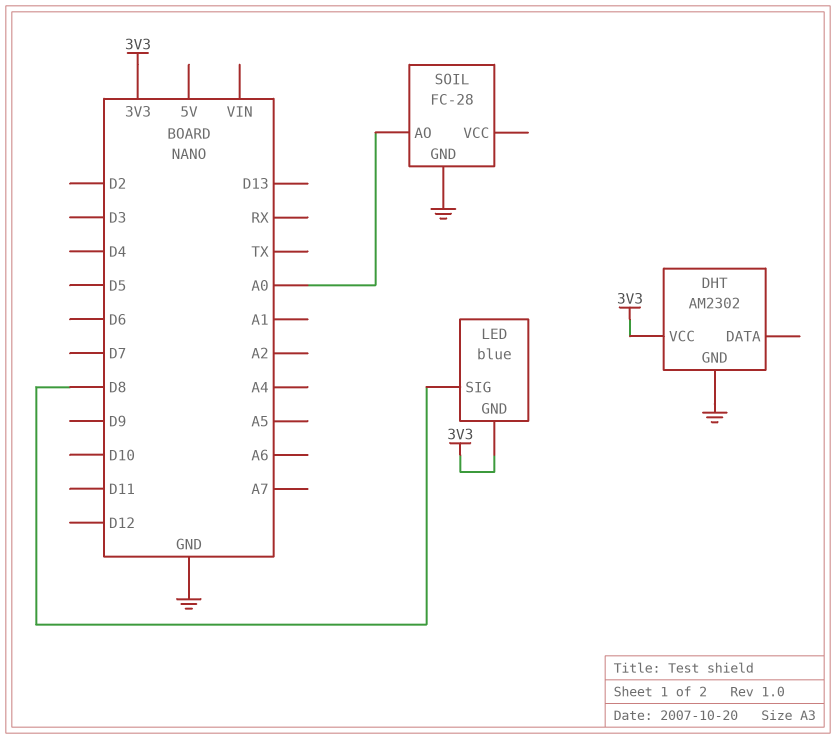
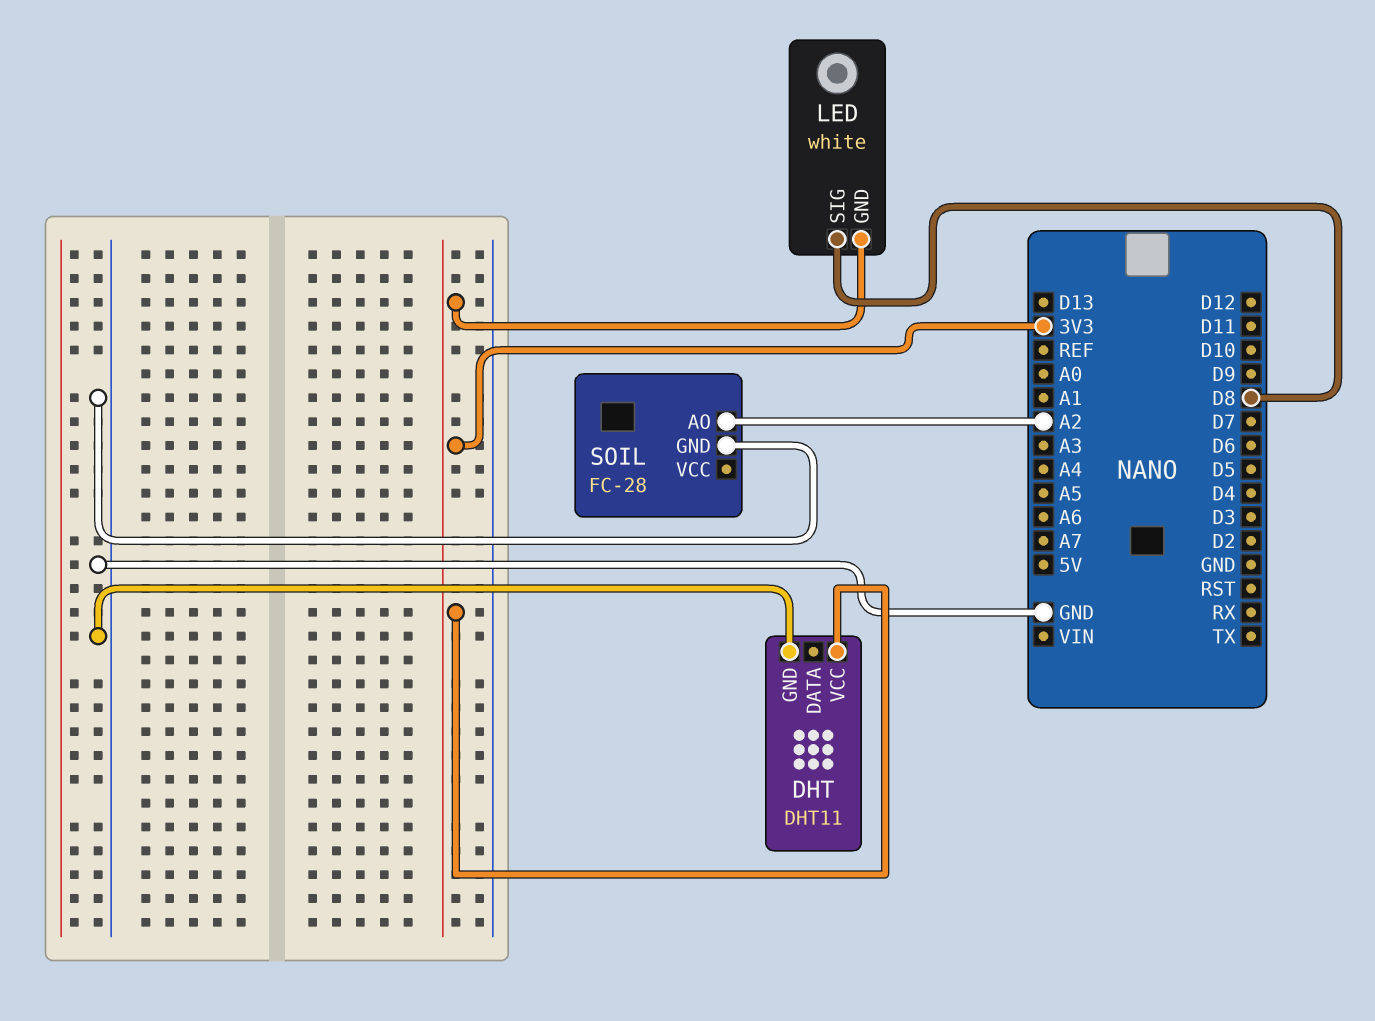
DHT: AM2302 -> DHT11
LED: blue -> white
SOIL pin AO: A0 -> A2

